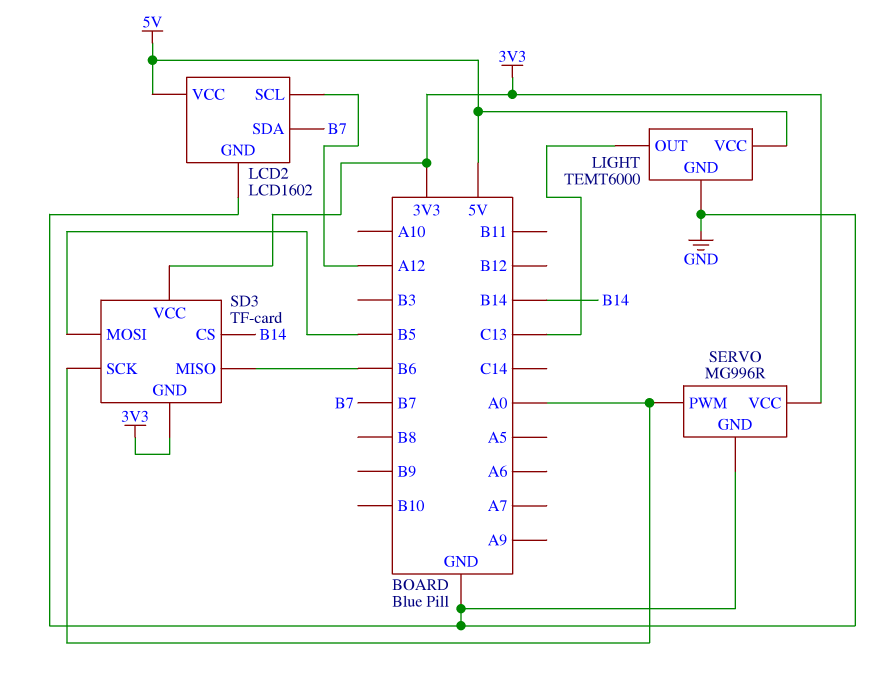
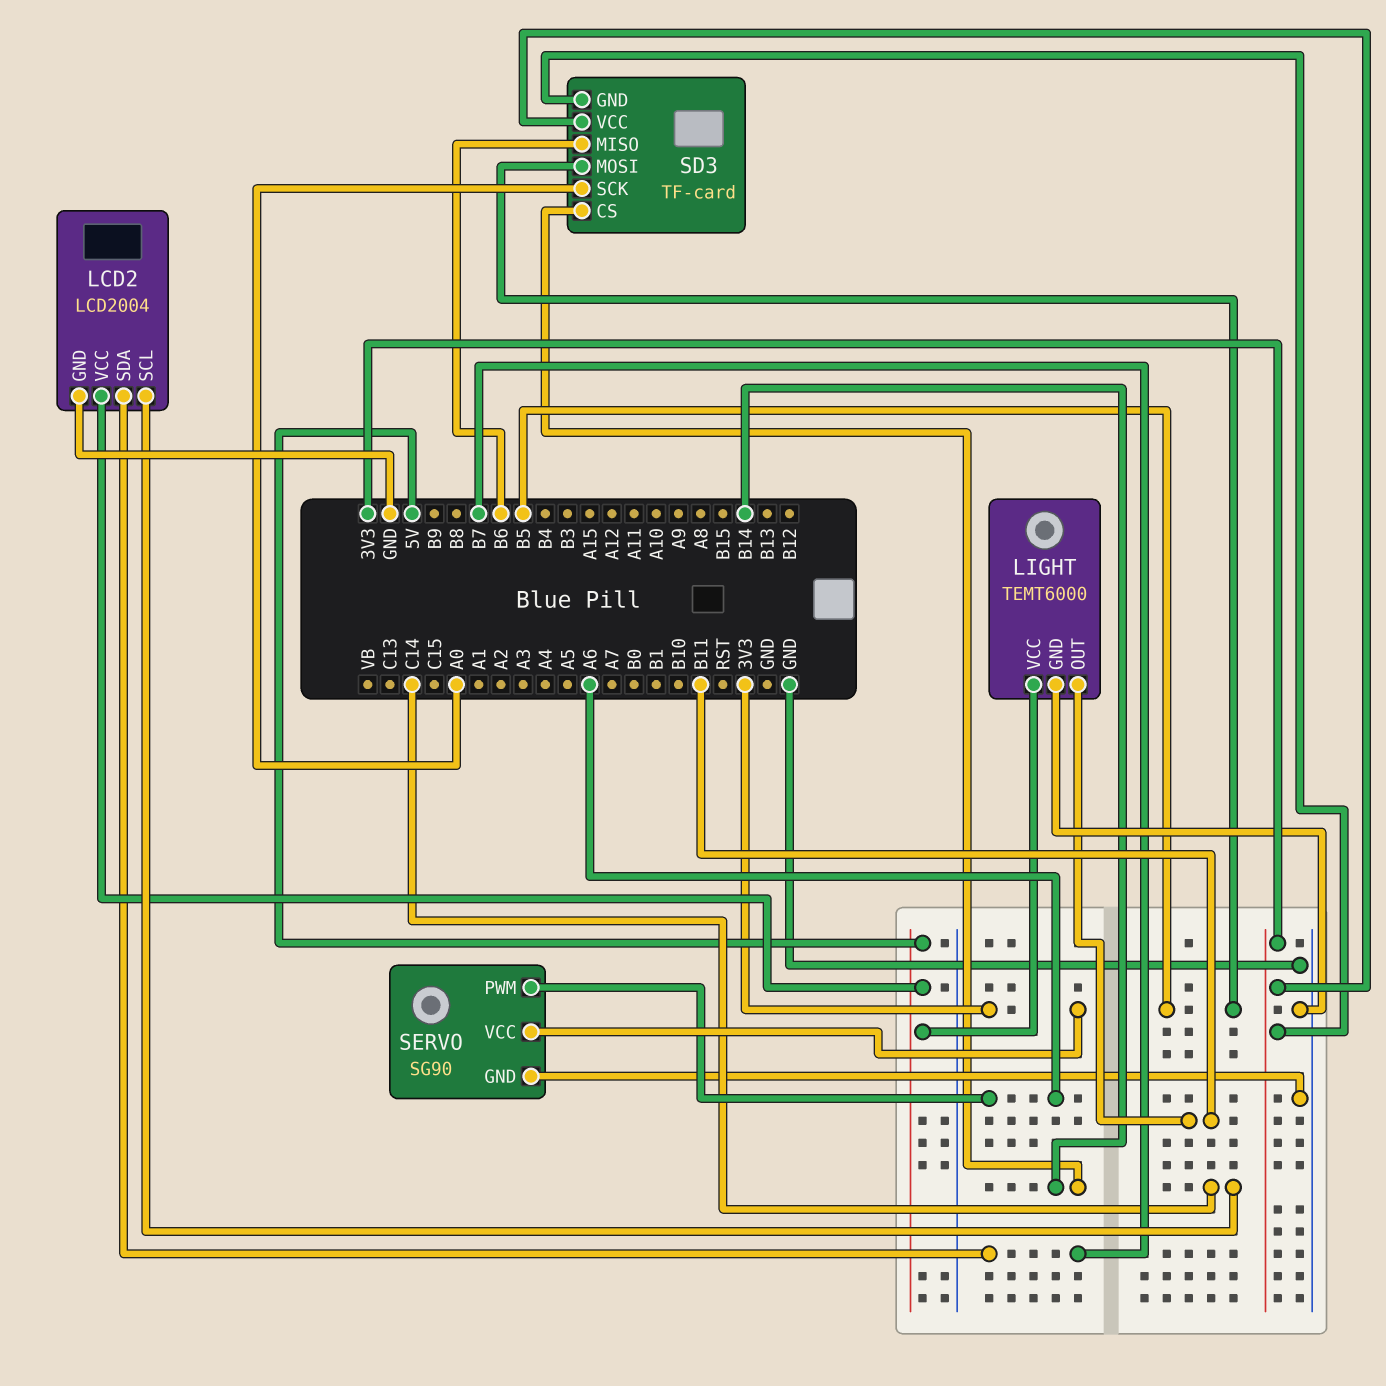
LCD2: LCD1602 -> LCD2004
LCD2 pin SCL: A12 -> C14
LIGHT pin OUT: C13 -> B11
SERVO: MG996R -> SG90
SERVO pin PWM: A0 -> A6

